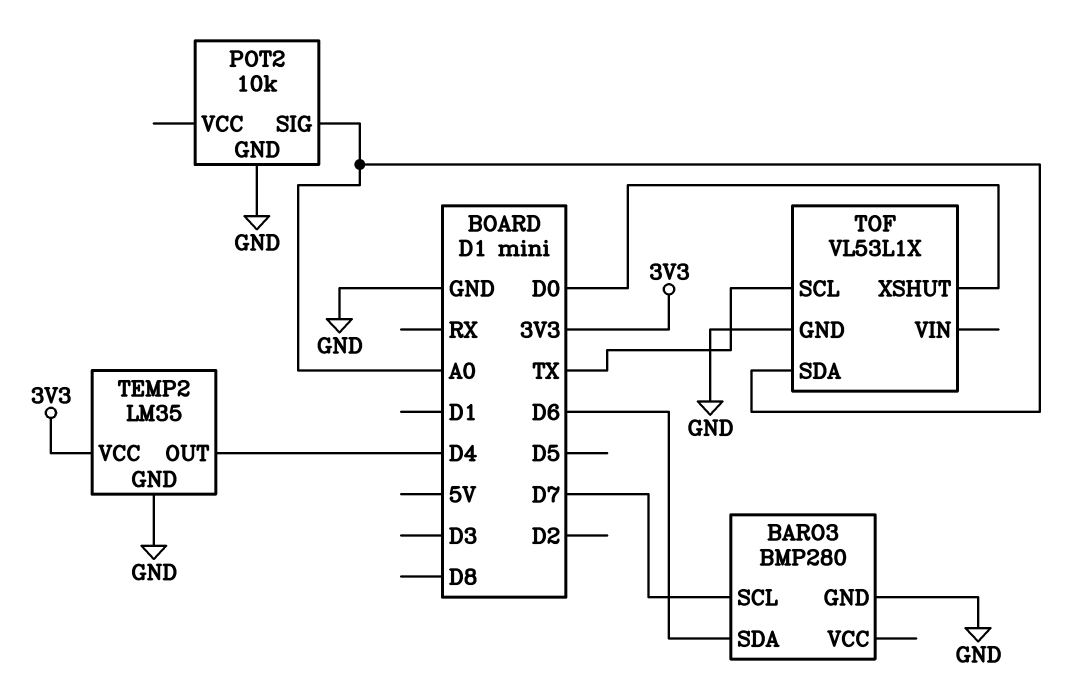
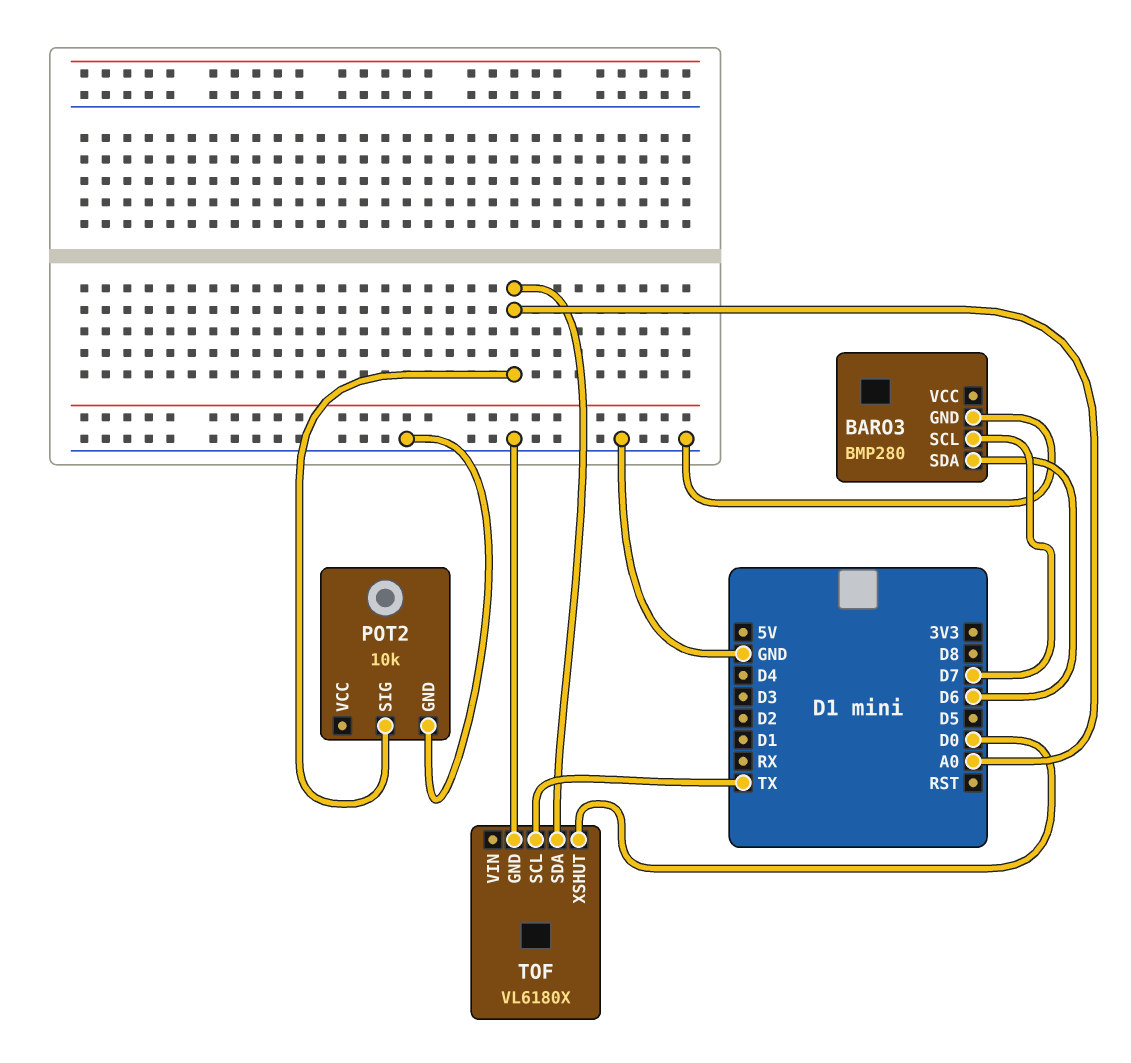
TEMP2: LM35 -> none
TEMP2 pin GND: GND -> none
TEMP2 pin OUT: D4 -> none
TEMP2 pin VCC: 3V3 -> none
TOF: VL53L1X -> VL6180X

